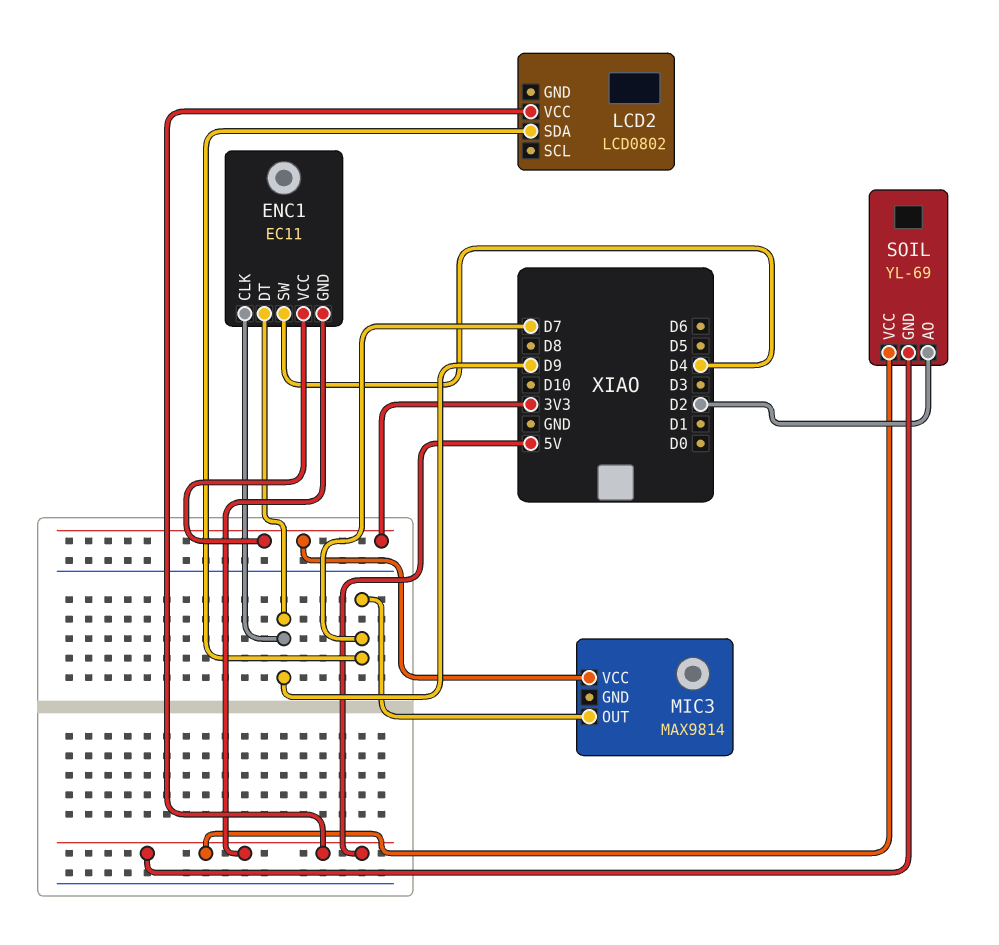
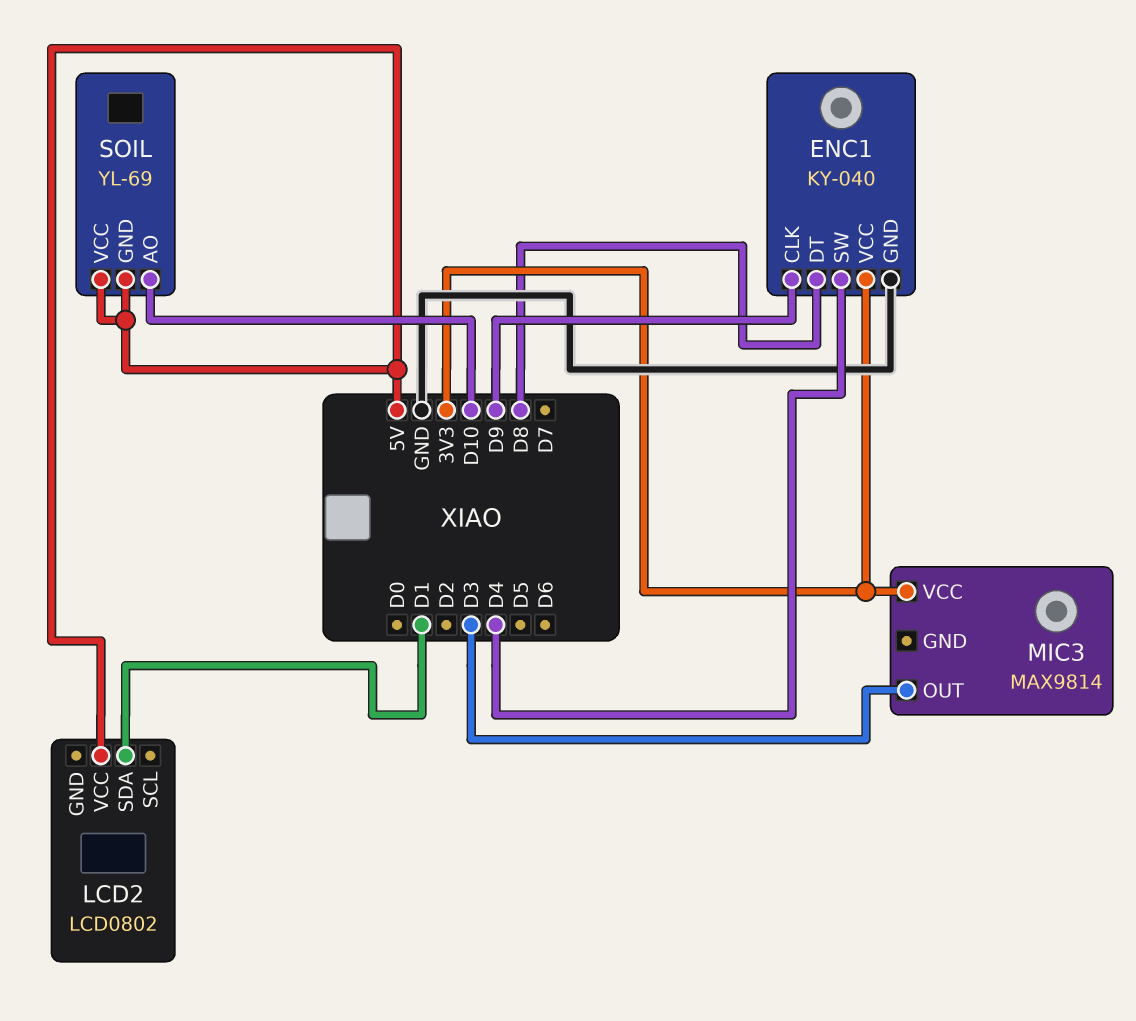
ENC1: EC11 -> KY-040
ENC1 pin DT: D9 -> D8
ENC1 pin GND: 5V -> GND
LCD2 pin SDA: D7 -> D1
MIC3 pin OUT: D7 -> D3
SOIL pin AO: D2 -> D10

